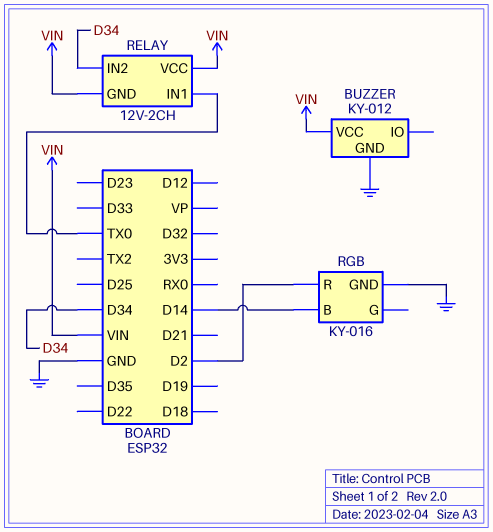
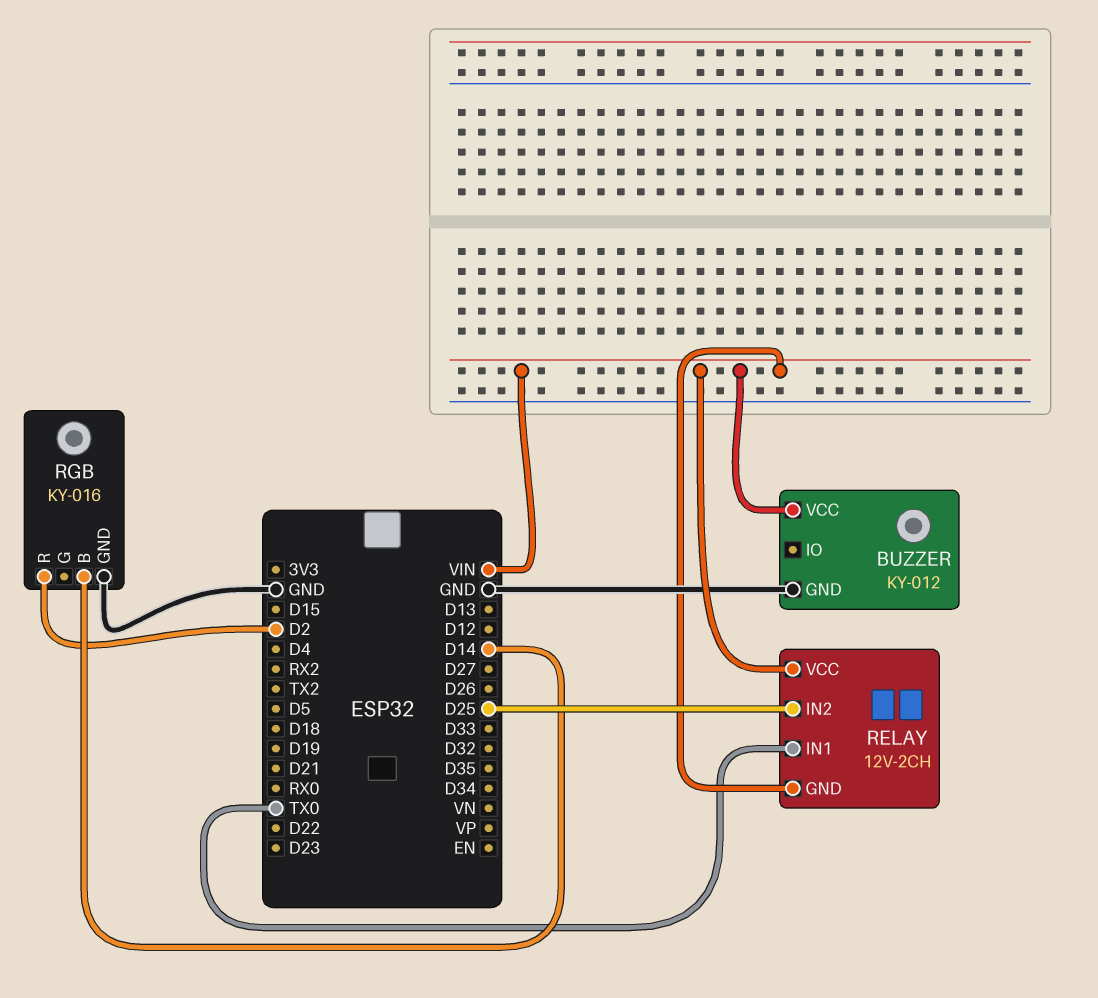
RELAY pin IN2: D34 -> D25

